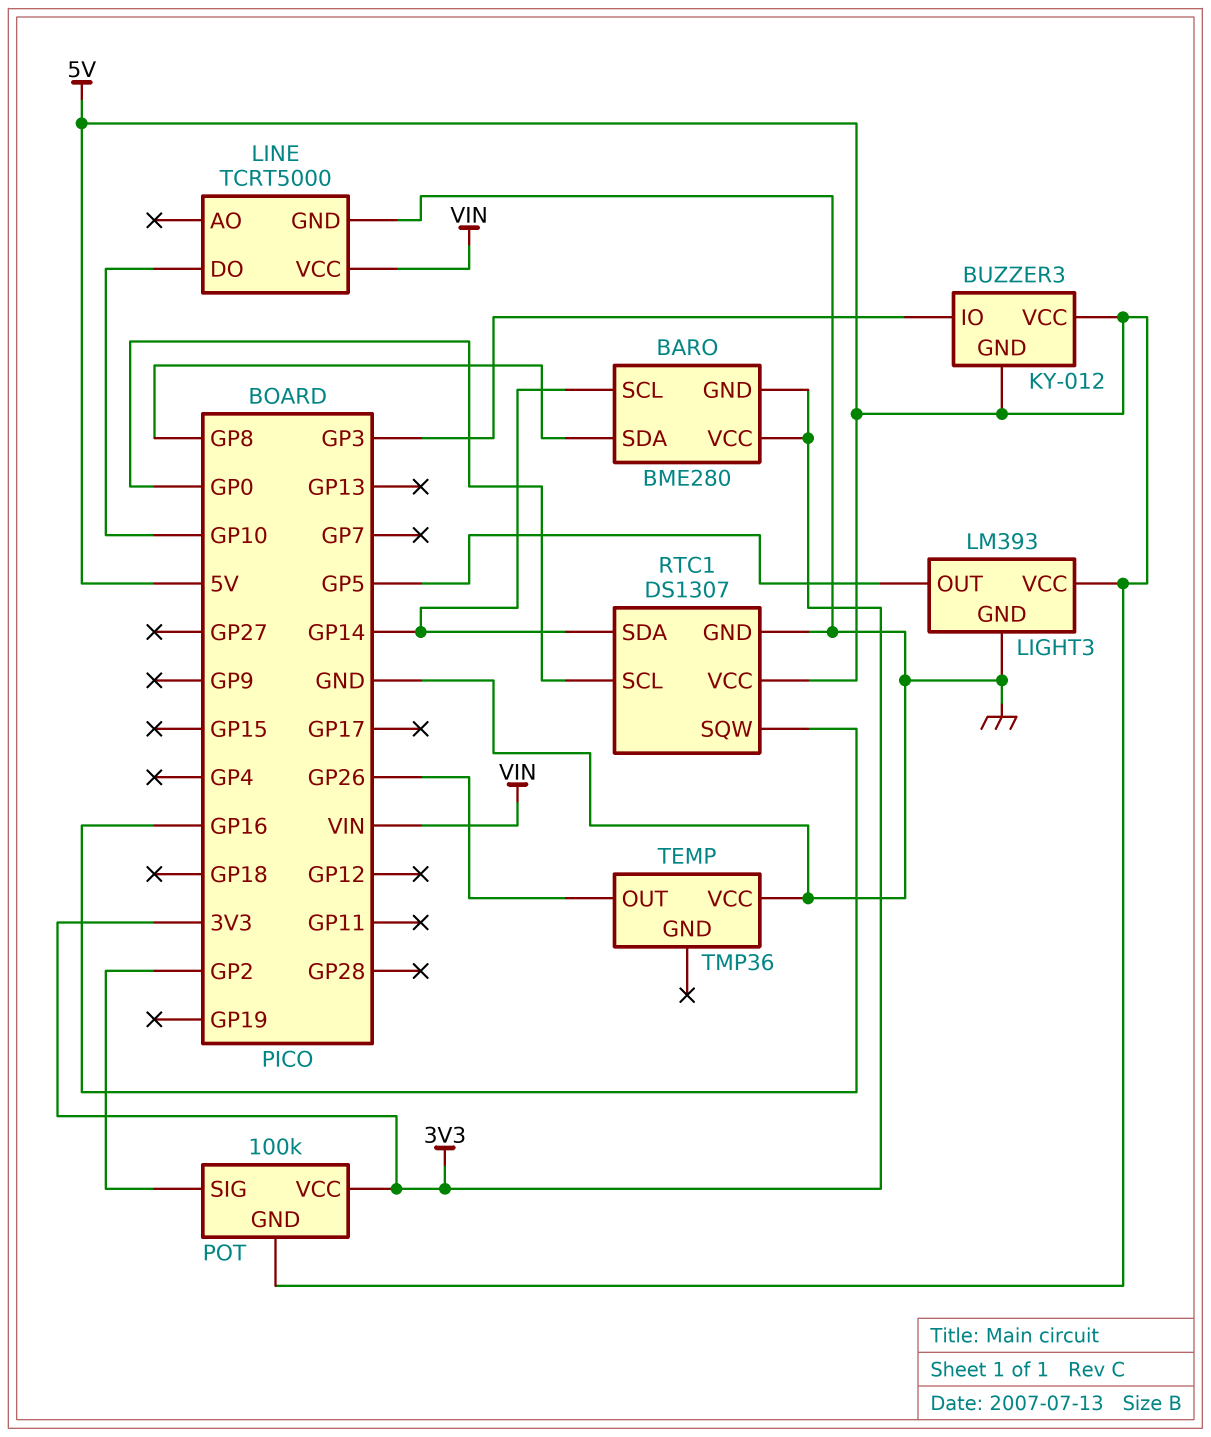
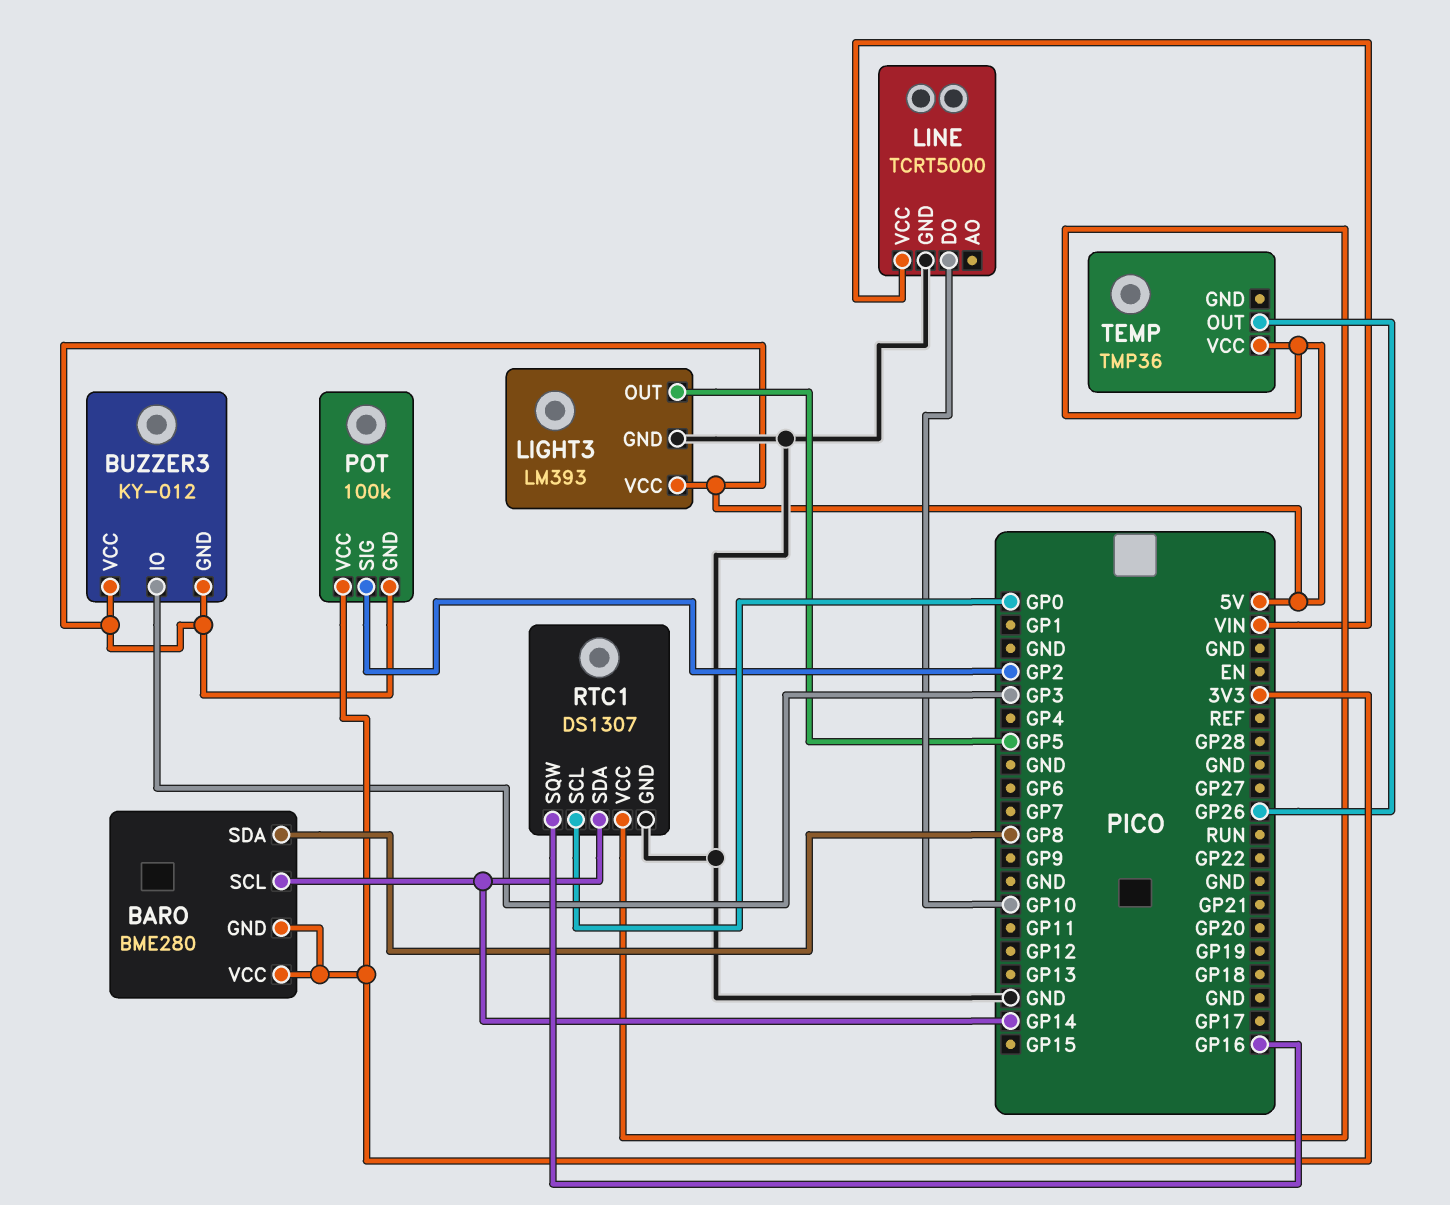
TEMP pin VCC: GND -> 5V

